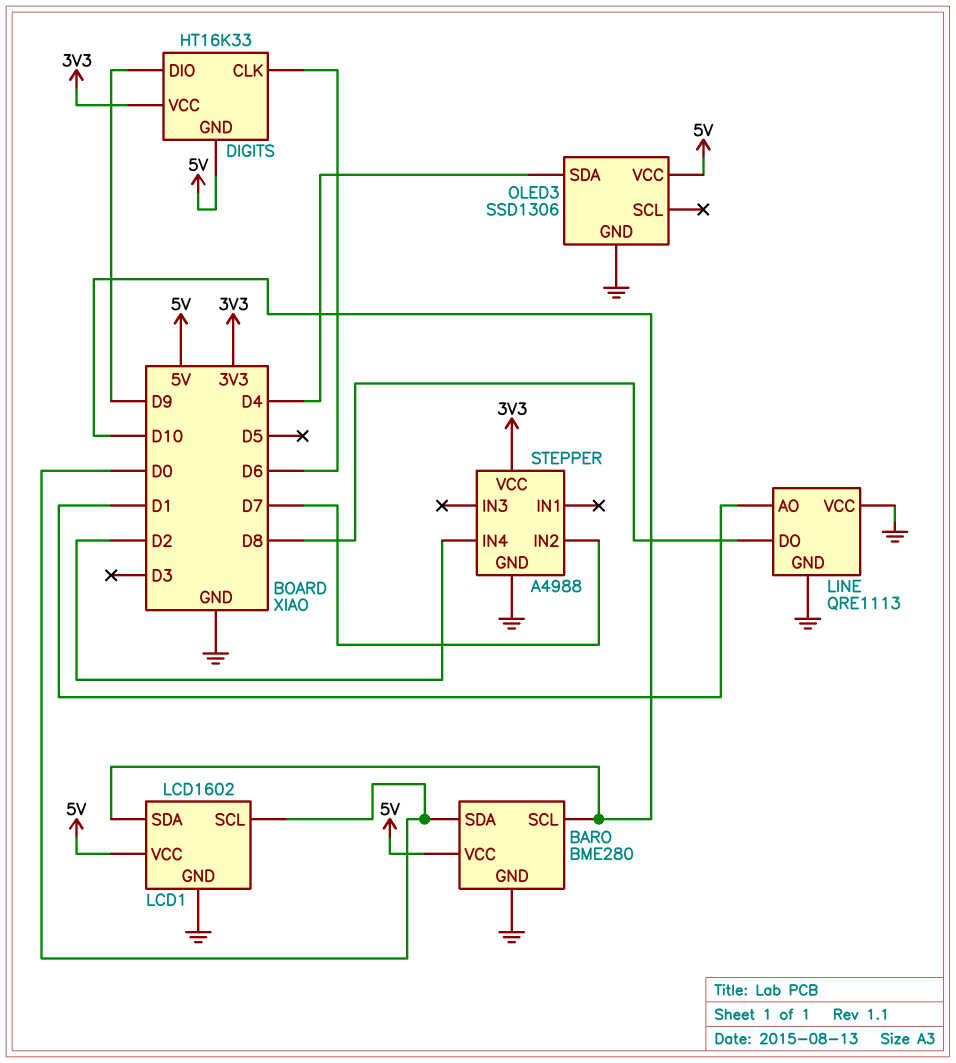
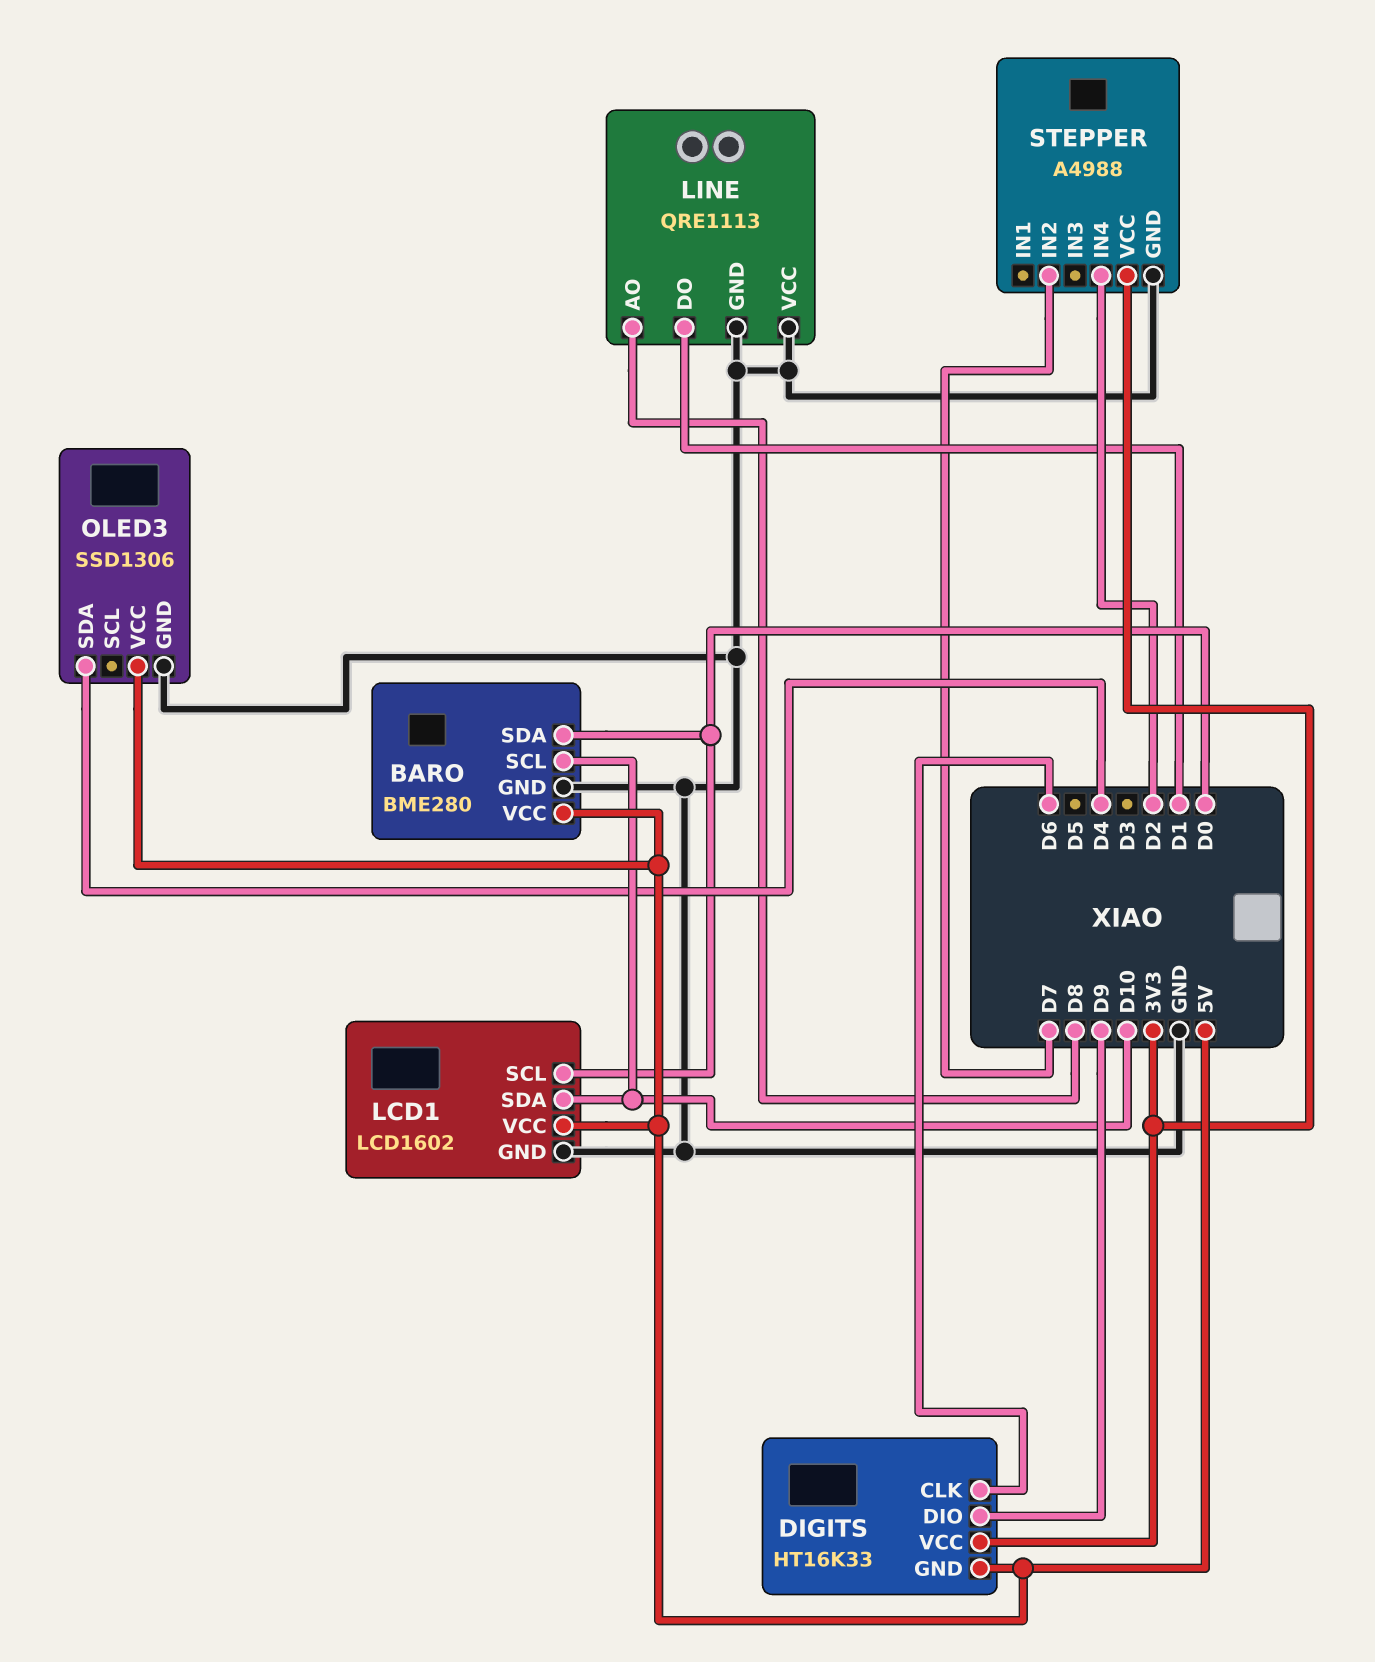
LINE pin AO: D1 -> D8
LINE pin DO: D8 -> D1

